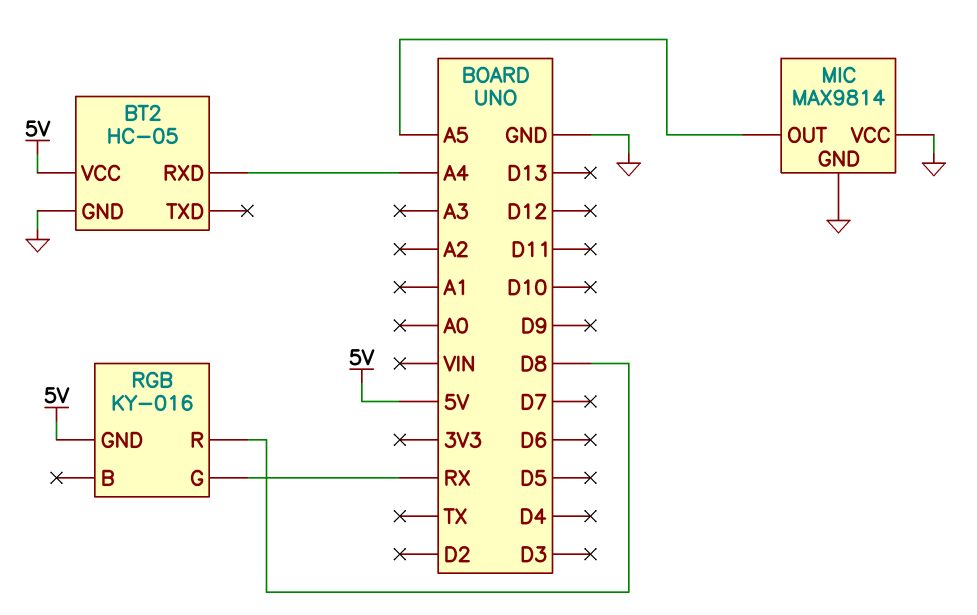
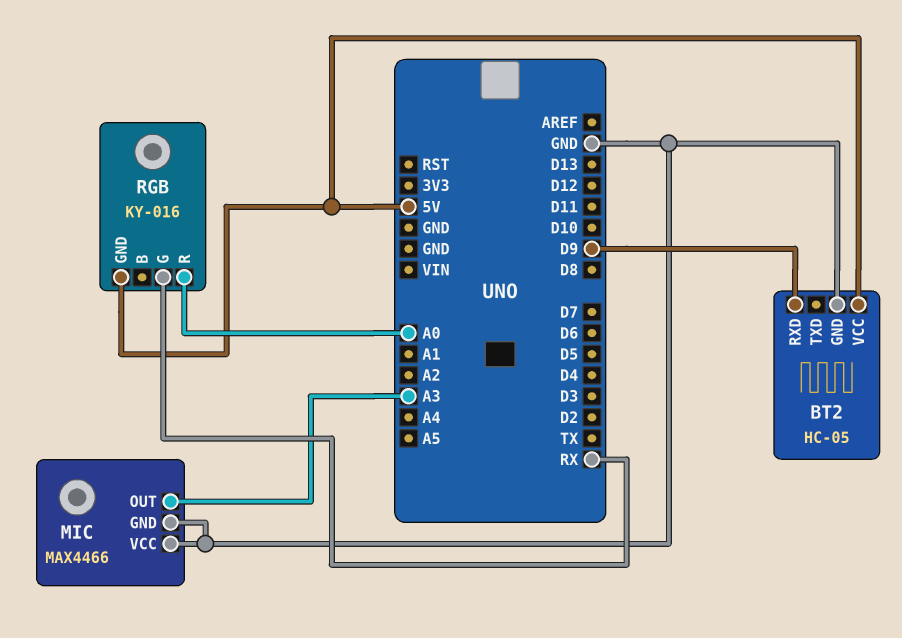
BT2 pin RXD: A4 -> D9
MIC: MAX9814 -> MAX4466
MIC pin OUT: A5 -> A3
RGB pin R: D8 -> A0

